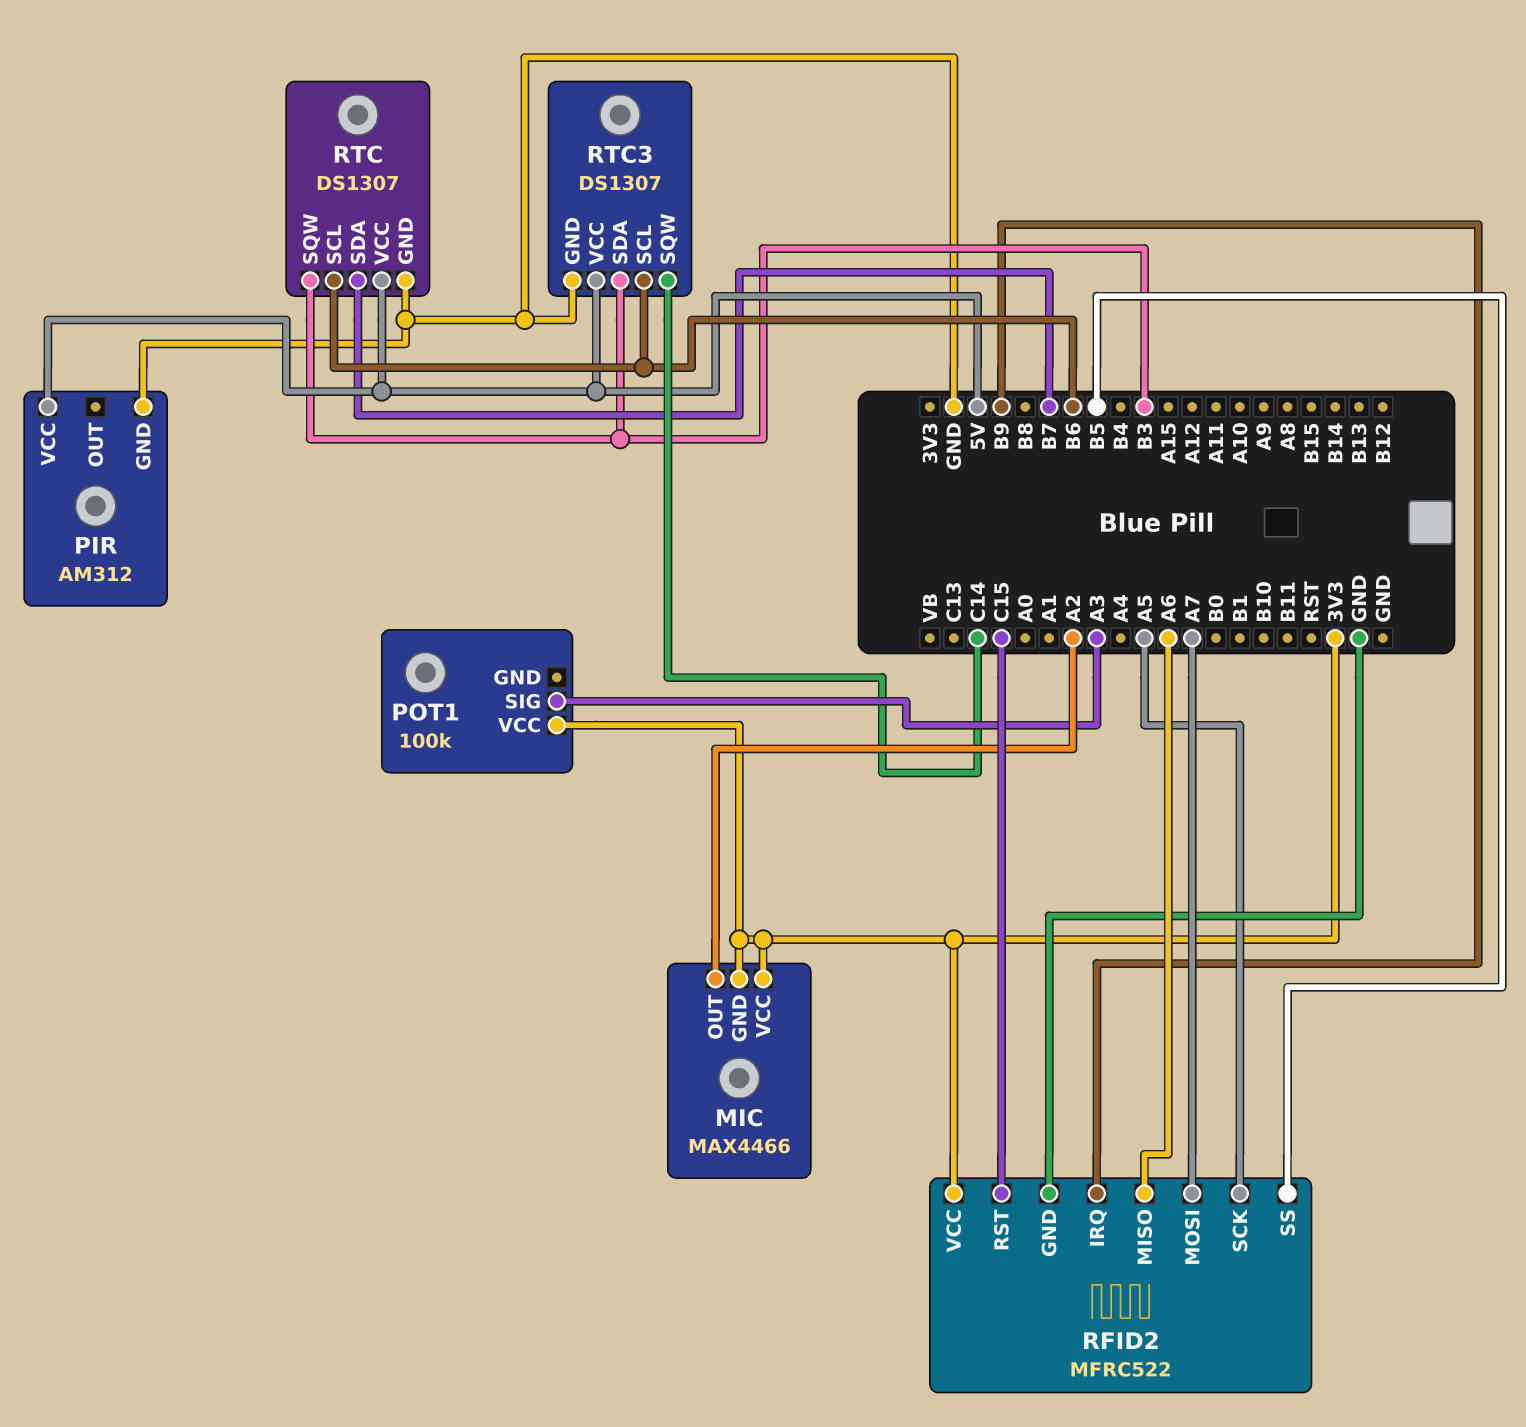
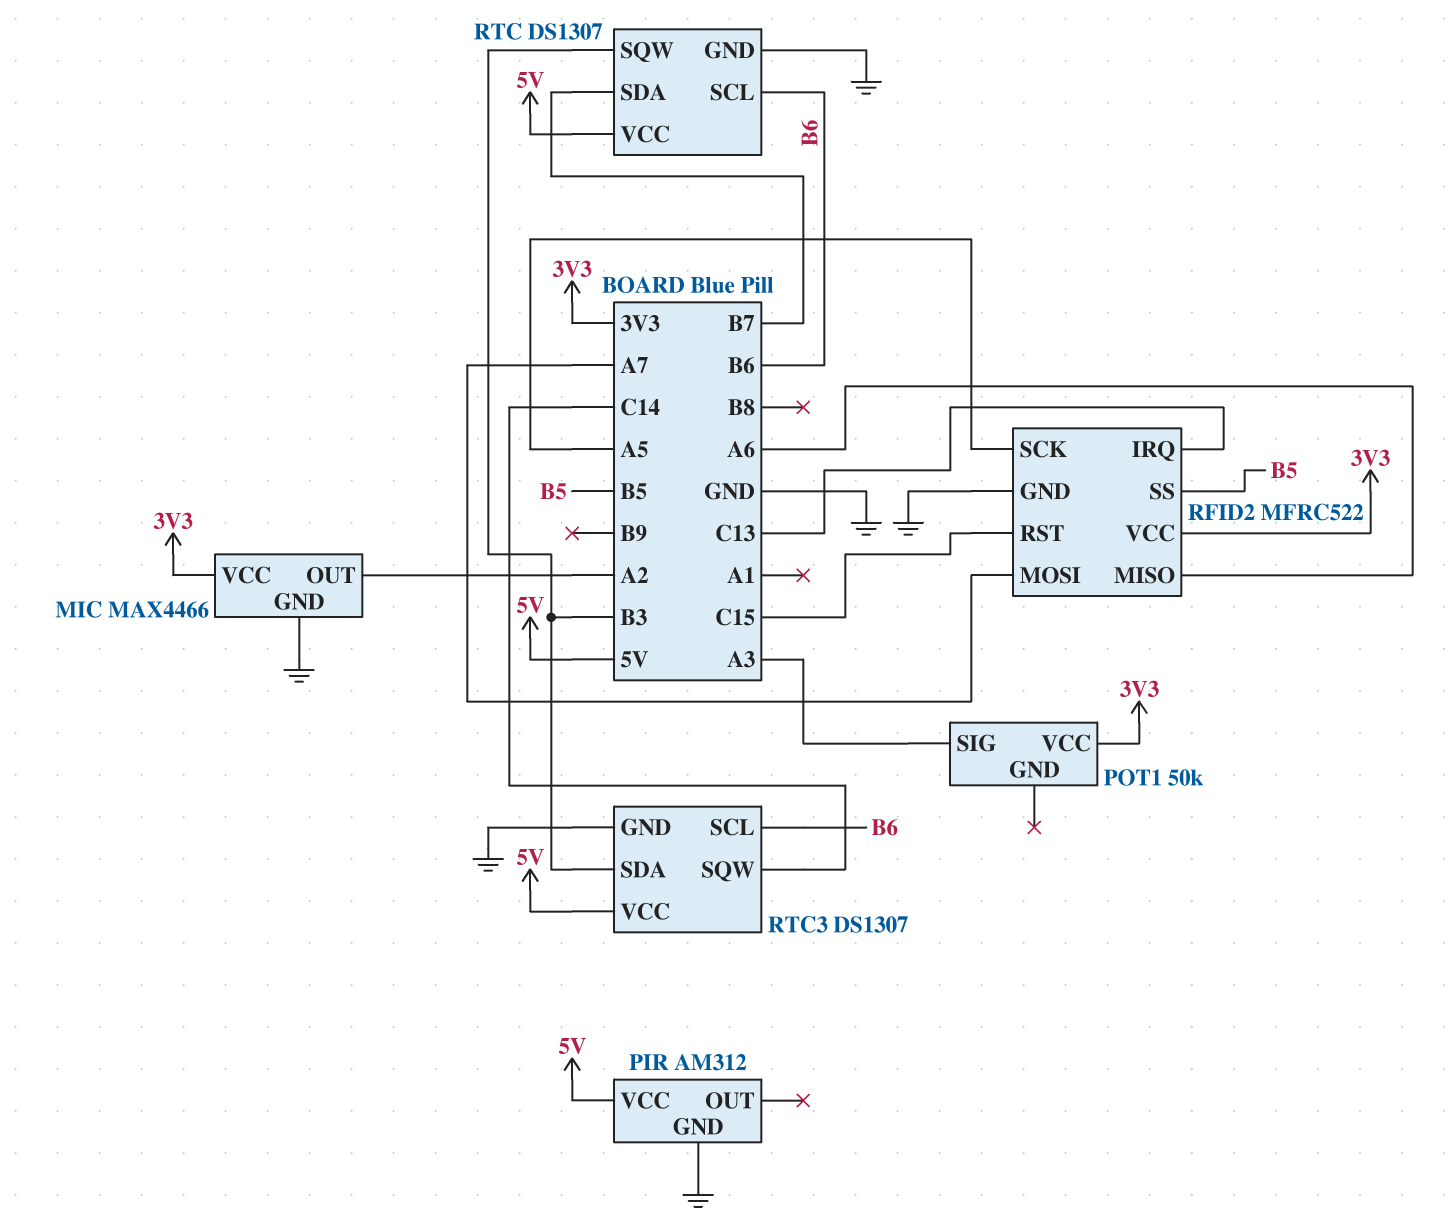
MIC pin GND: 3V3 -> GND
POT1: 100k -> 50k
RFID2 pin IRQ: B9 -> C13

